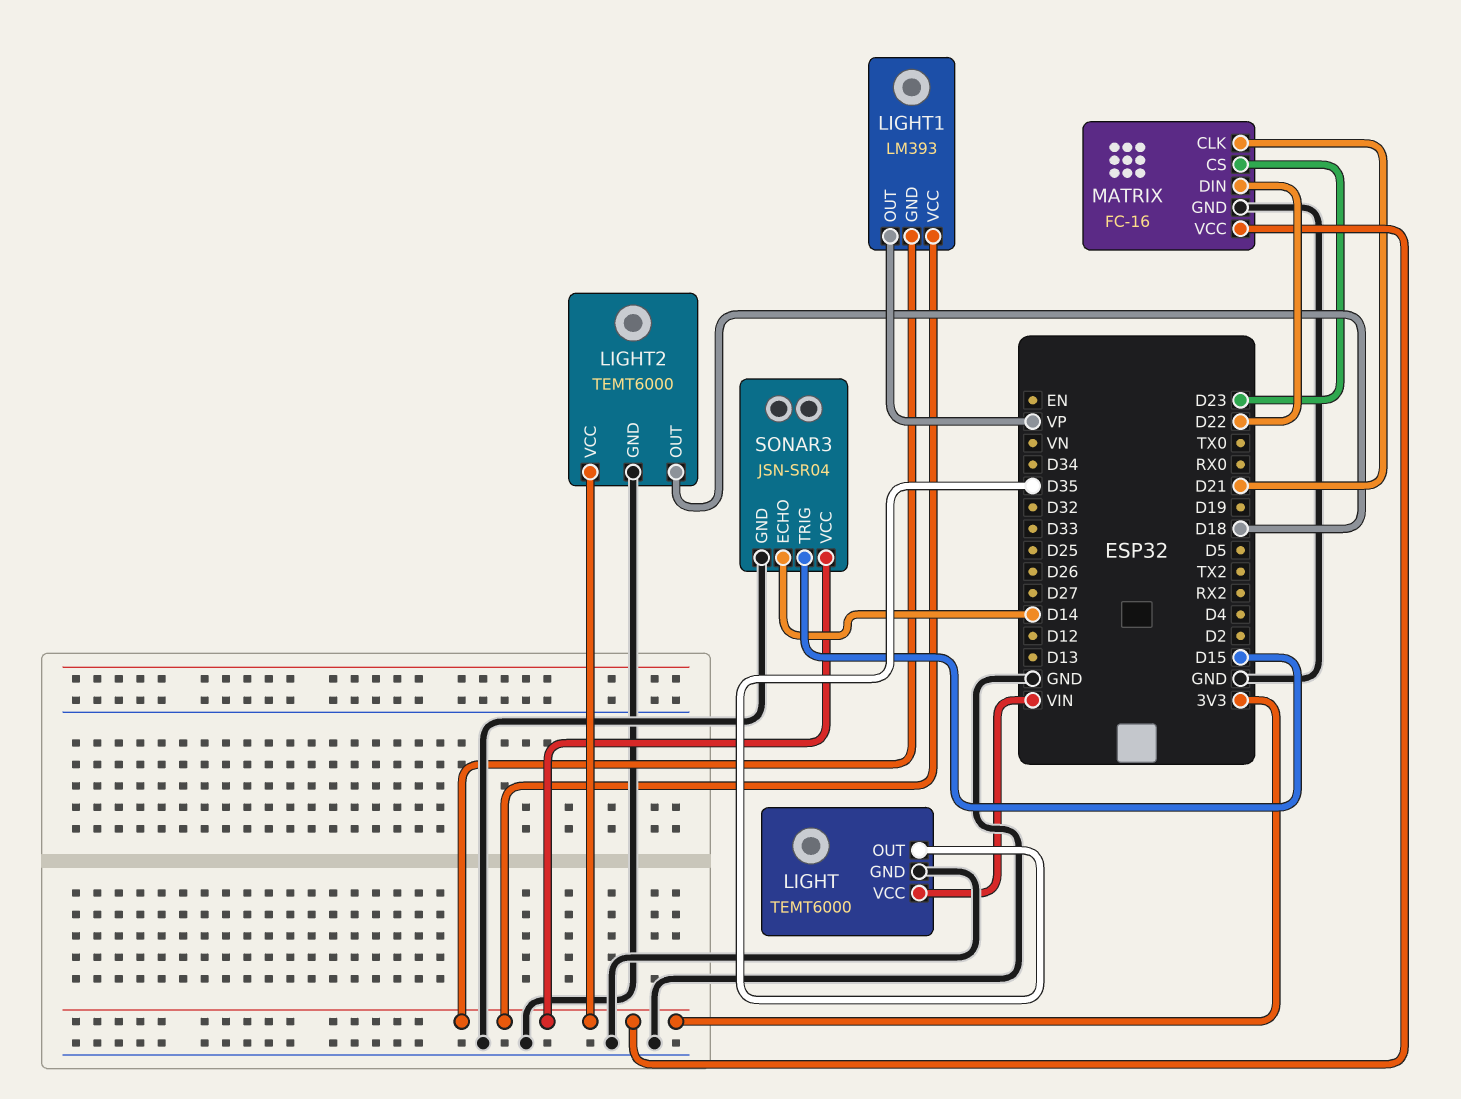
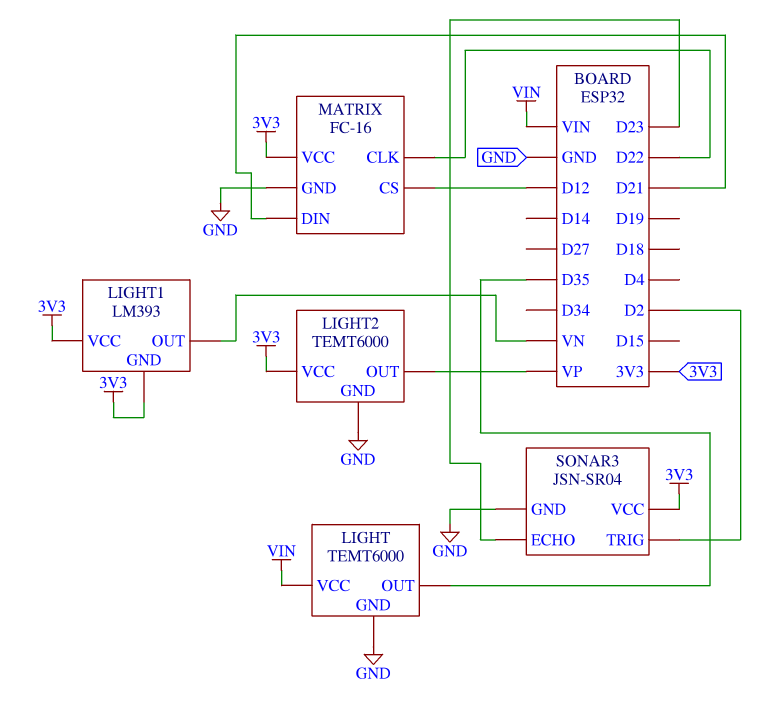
LIGHT1 pin OUT: VP -> VN
LIGHT2 pin OUT: D18 -> VP
MATRIX pin CLK: D21 -> D22
MATRIX pin CS: D23 -> D12
MATRIX pin DIN: D22 -> D21
SONAR3 pin ECHO: D14 -> D23
SONAR3 pin TRIG: D15 -> D2

